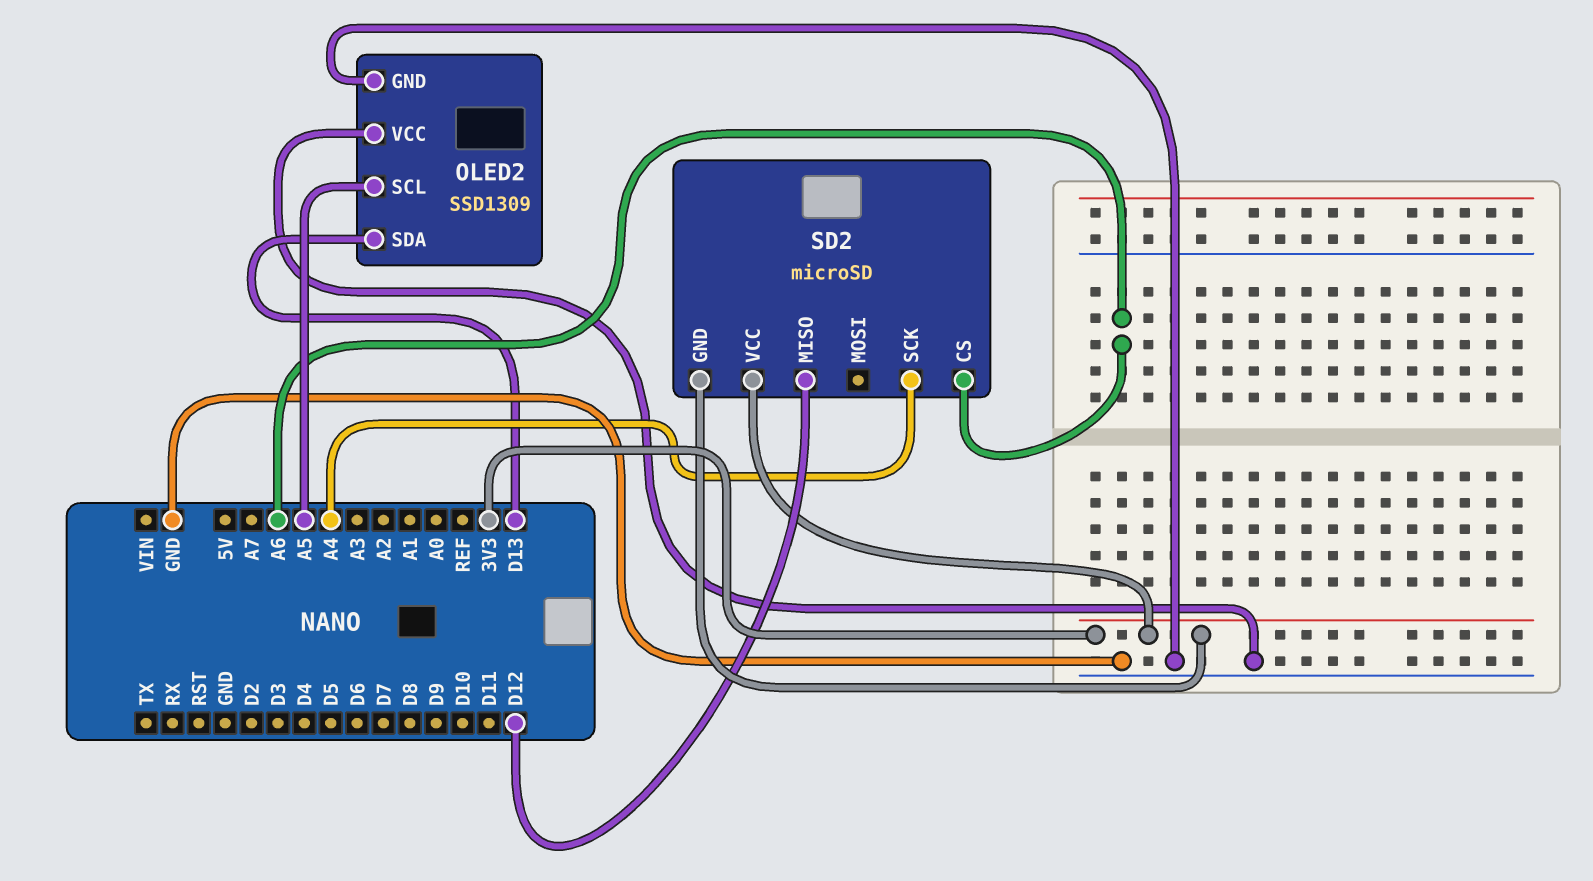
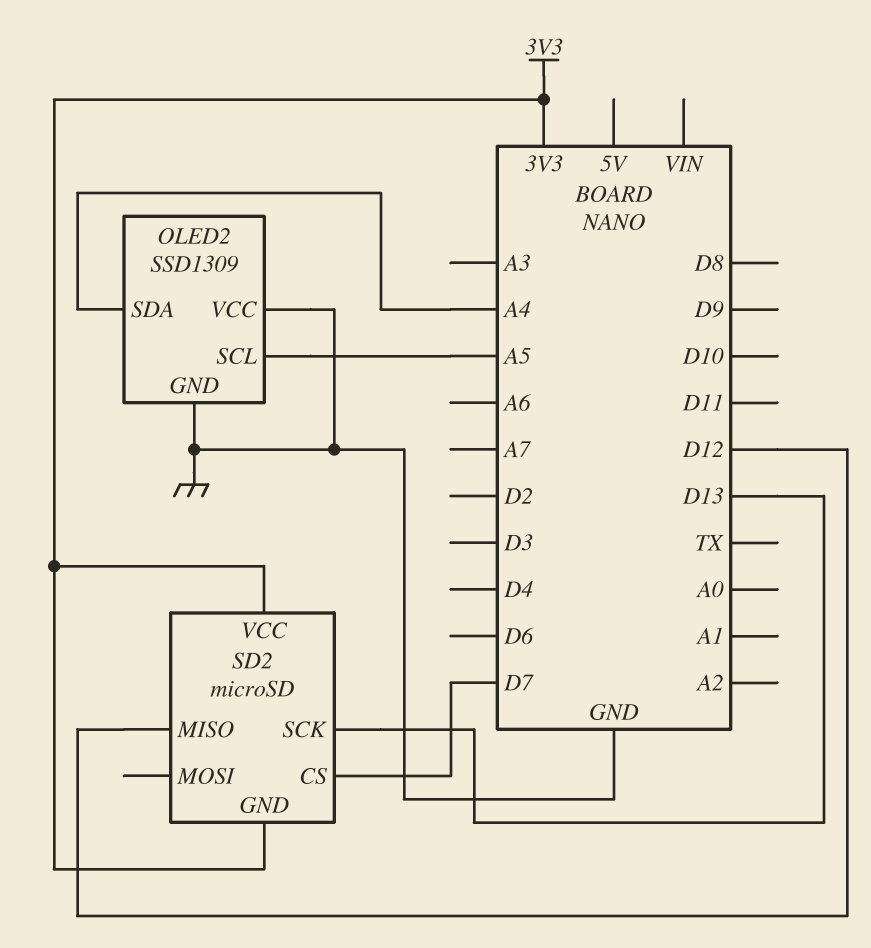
OLED2 pin SDA: D13 -> A4
SD2 pin CS: A6 -> D7
SD2 pin SCK: A4 -> D13

